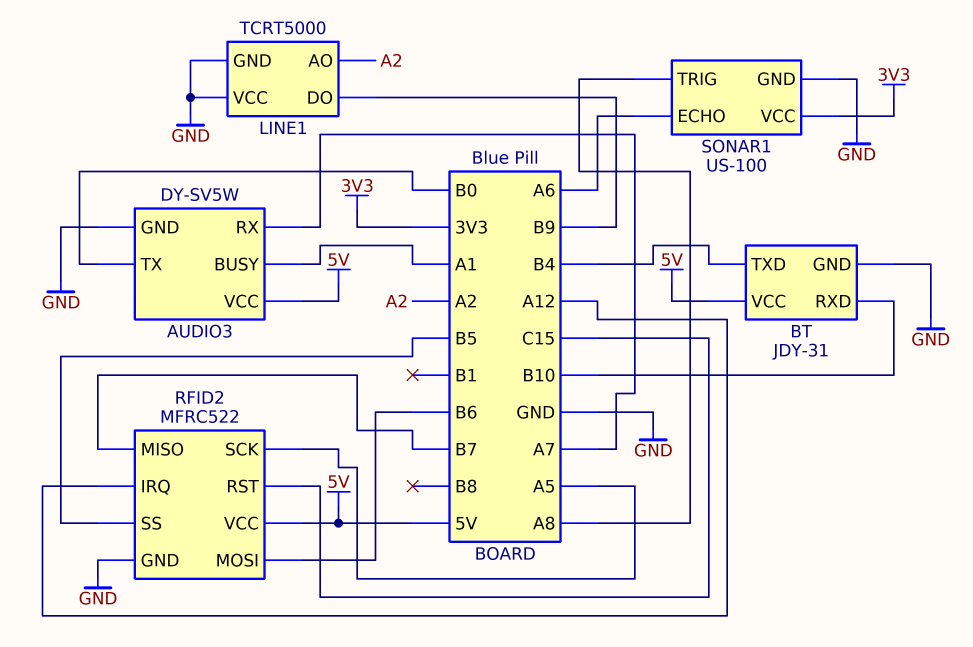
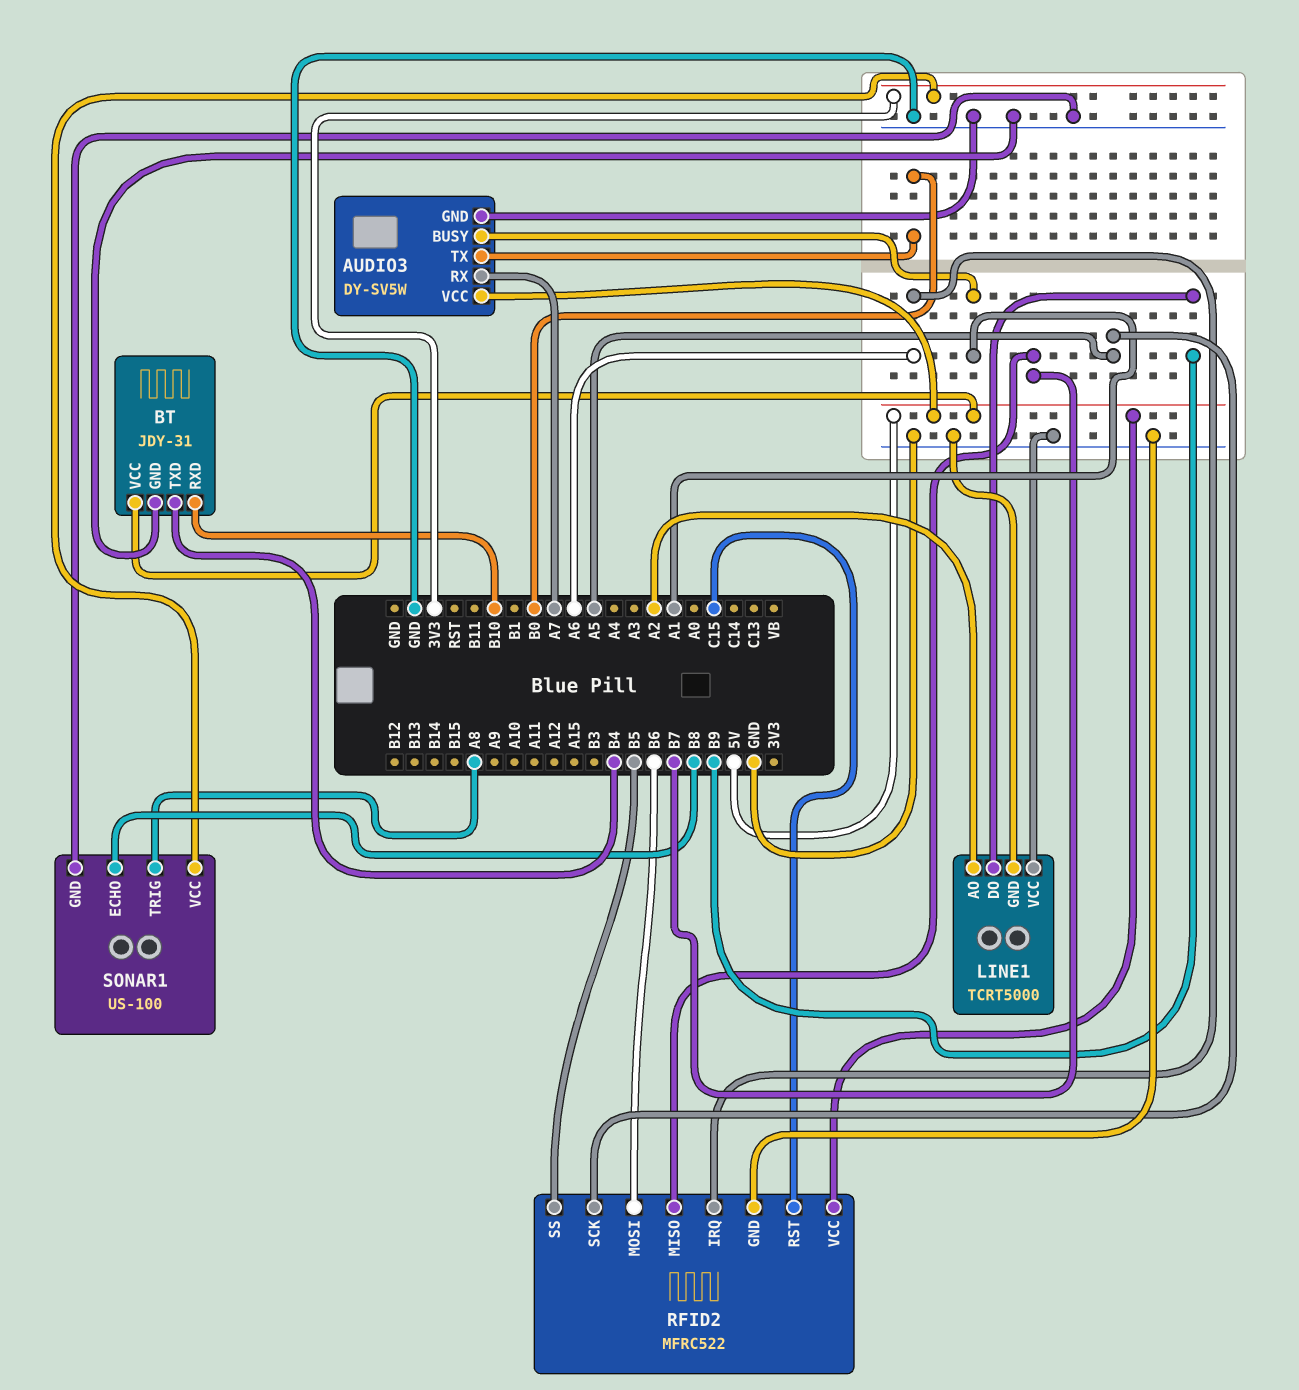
RFID2 pin IRQ: A12 -> A6
SONAR1 pin ECHO: A6 -> B8

